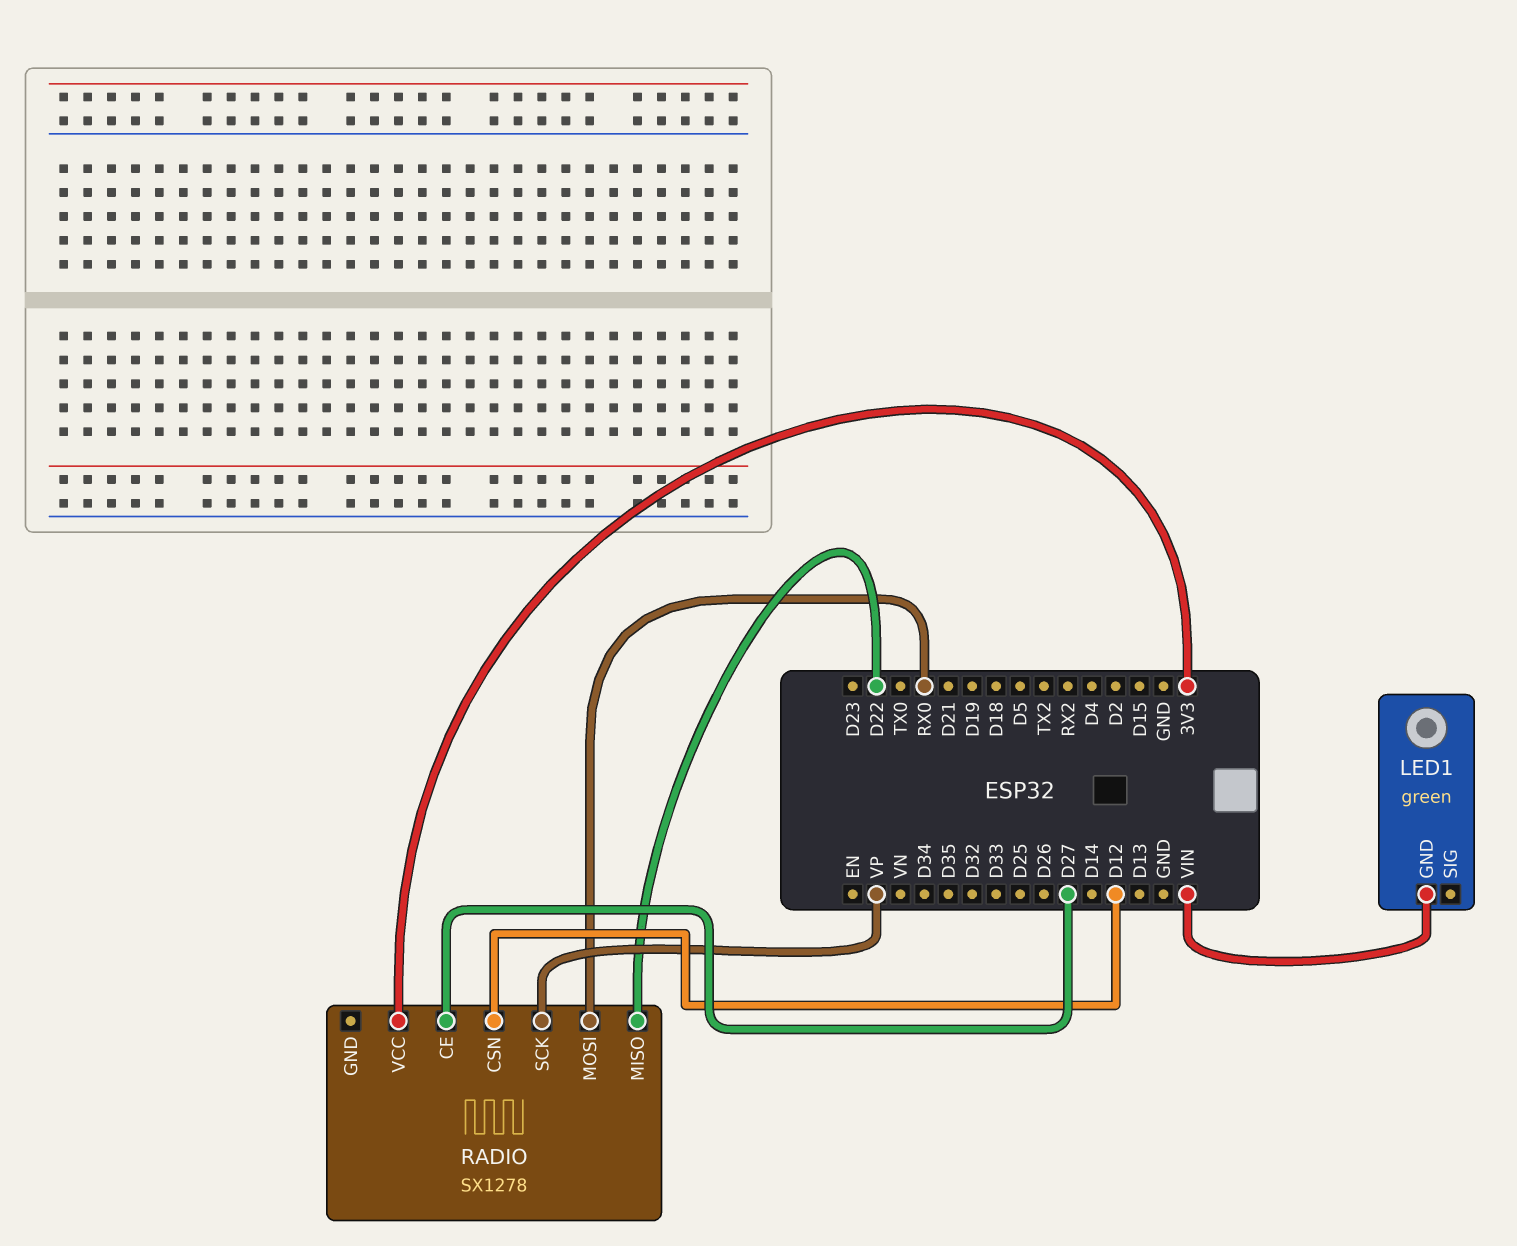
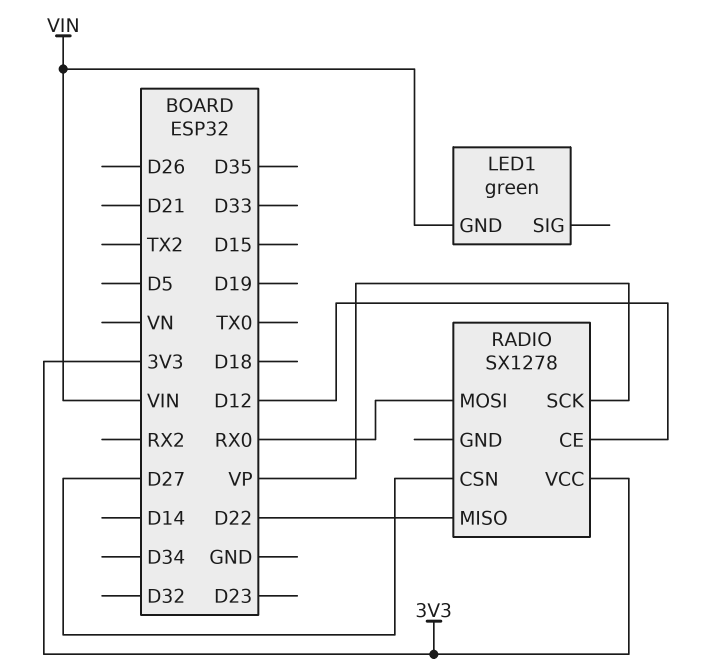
RADIO pin CE: D27 -> D12
RADIO pin CSN: D12 -> D27

